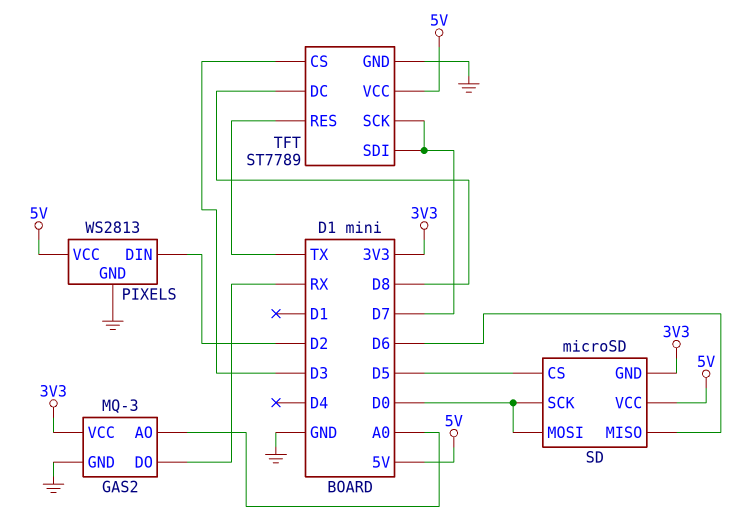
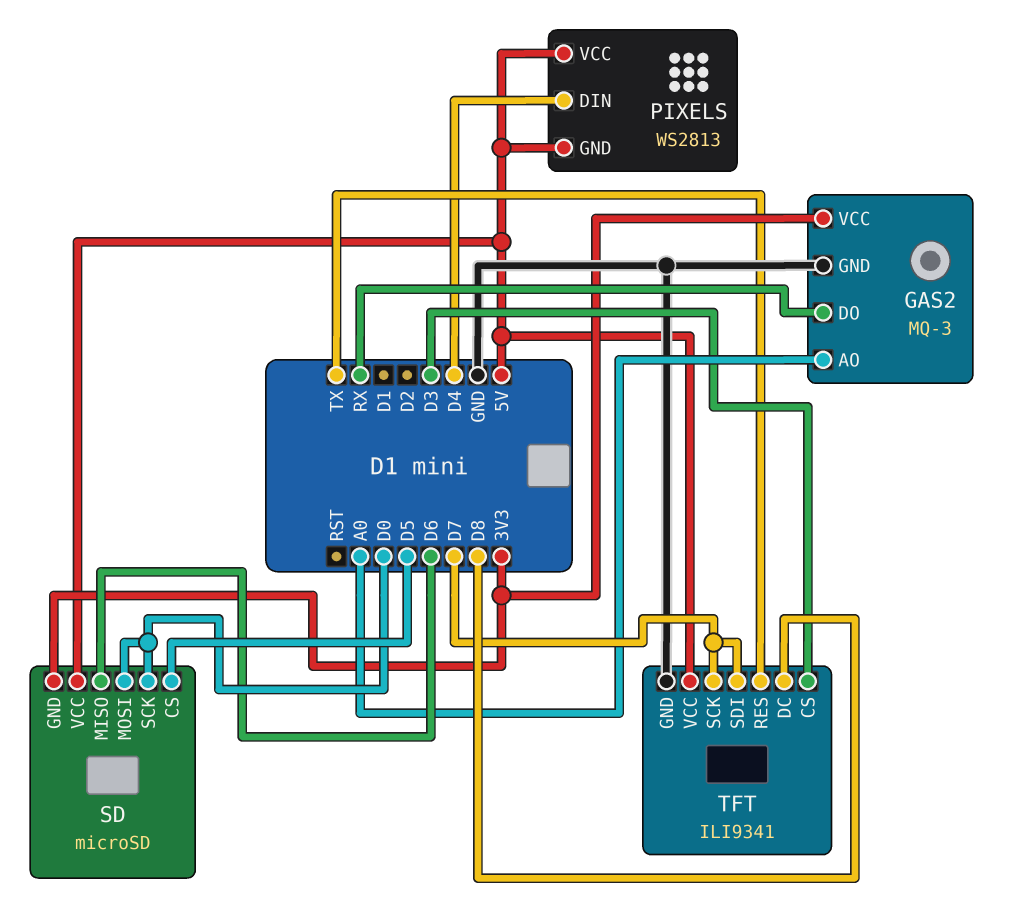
PIXELS pin DIN: D2 -> D4
PIXELS pin GND: GND -> 5V
TFT: ST7789 -> ILI9341

